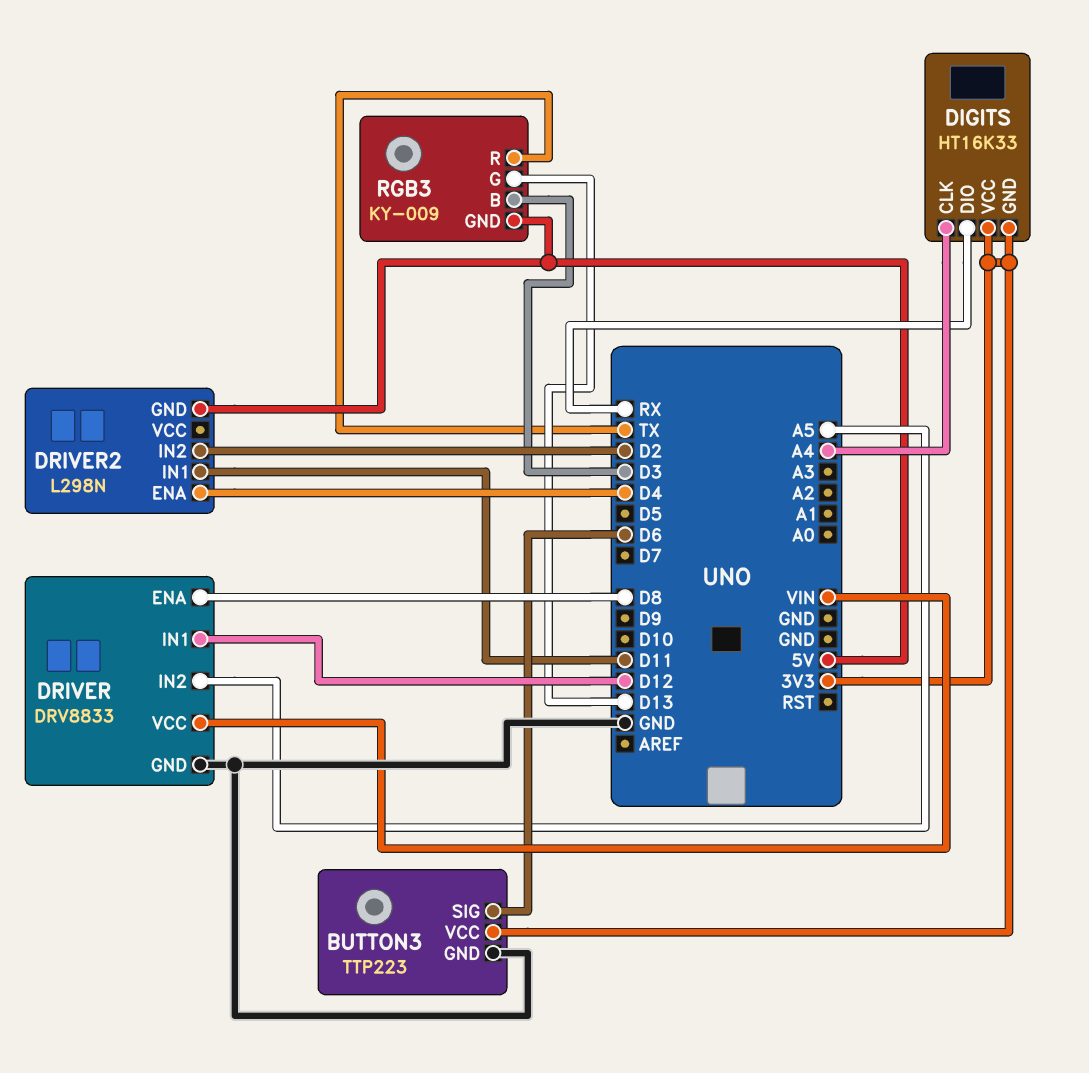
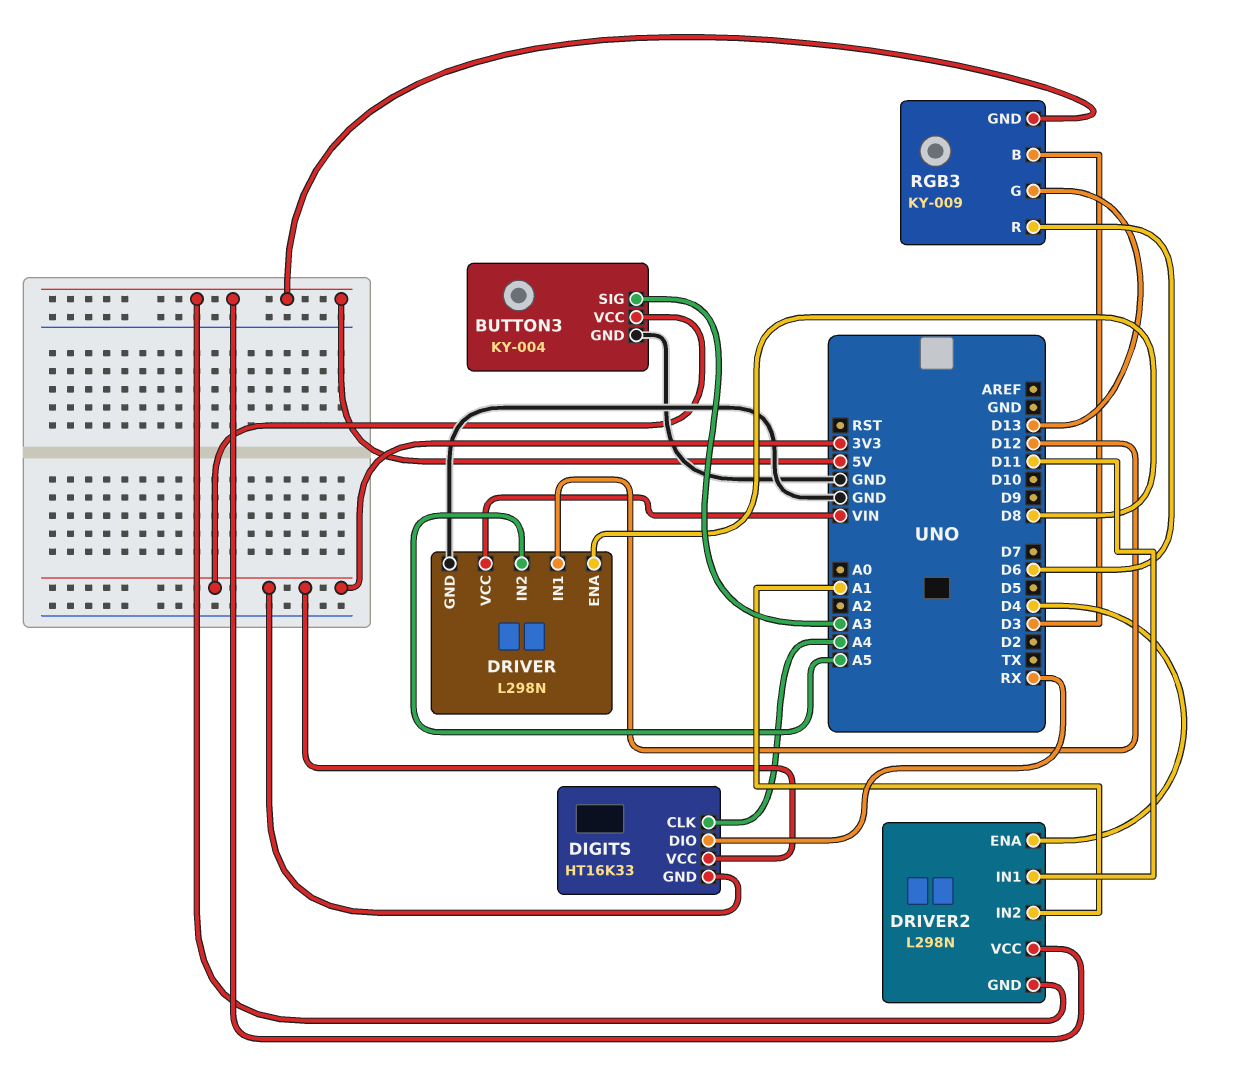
BUTTON3: TTP223 -> KY-004
BUTTON3 pin SIG: D6 -> A3
DRIVER: DRV8833 -> L298N
DRIVER2 pin IN2: D2 -> A1
DRIVER2 pin VCC: none -> 5V
RGB3 pin R: TX -> D6

